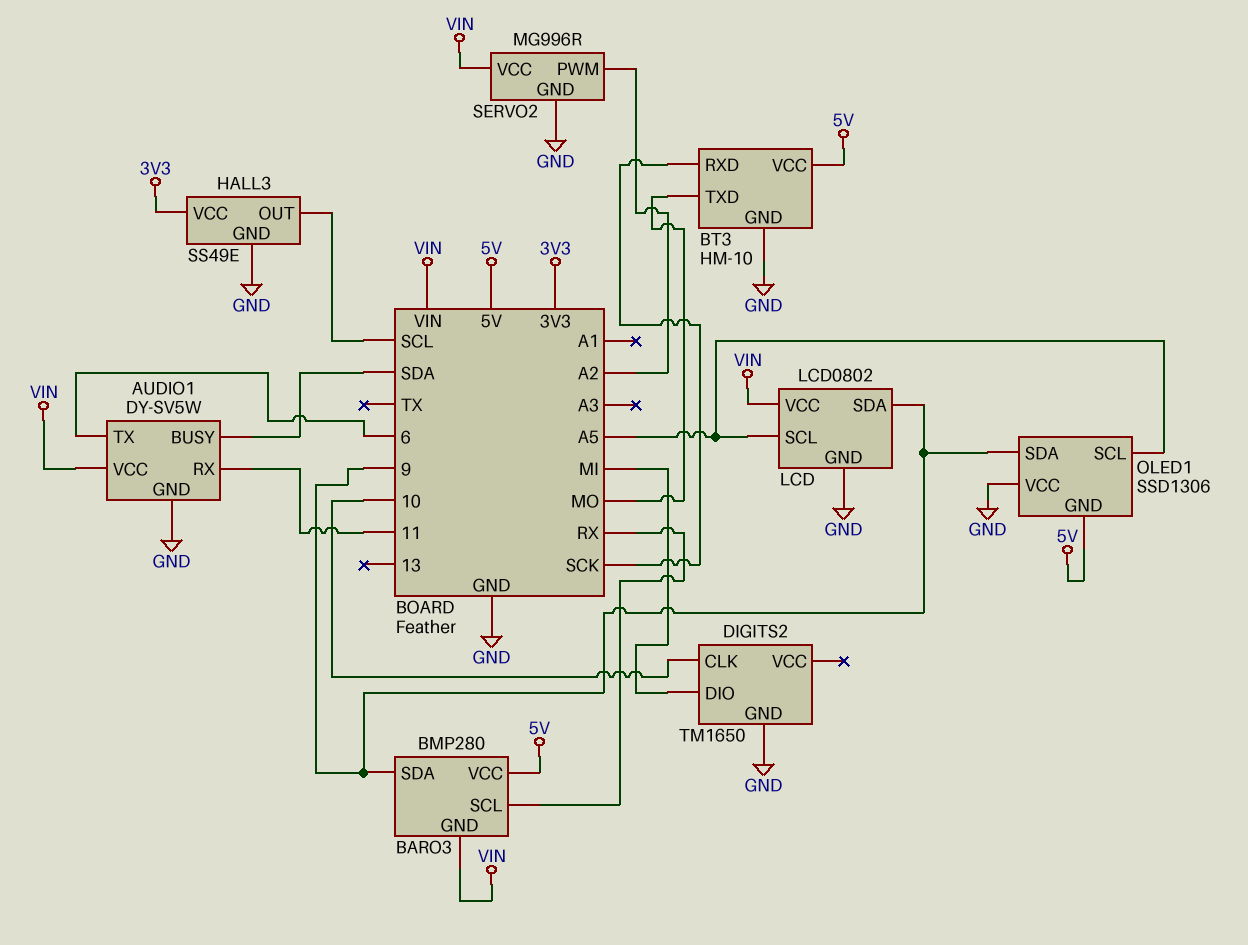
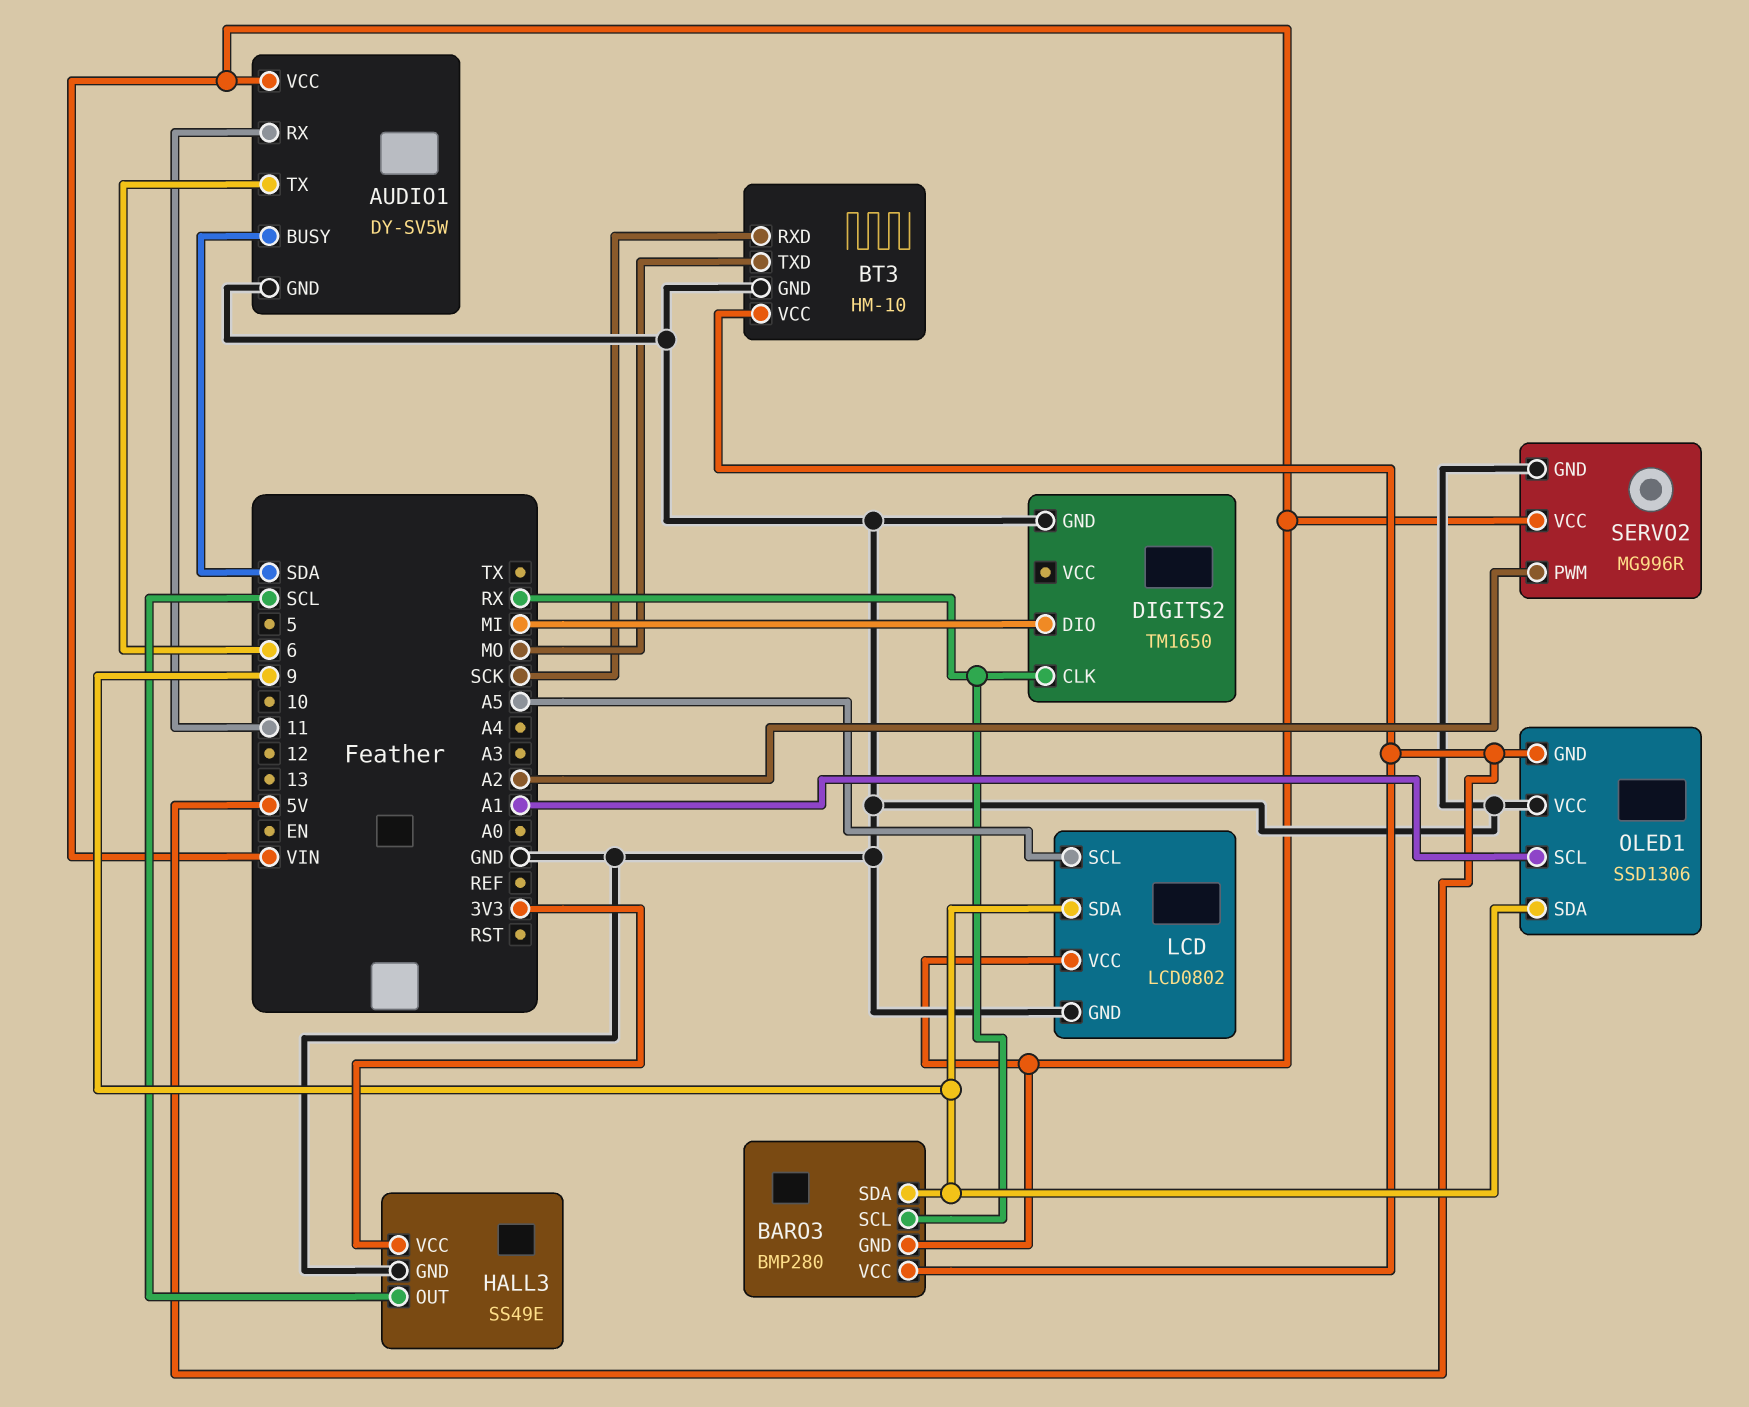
DIGITS2 pin CLK: 10 -> RX
OLED1 pin SCL: A5 -> A1

